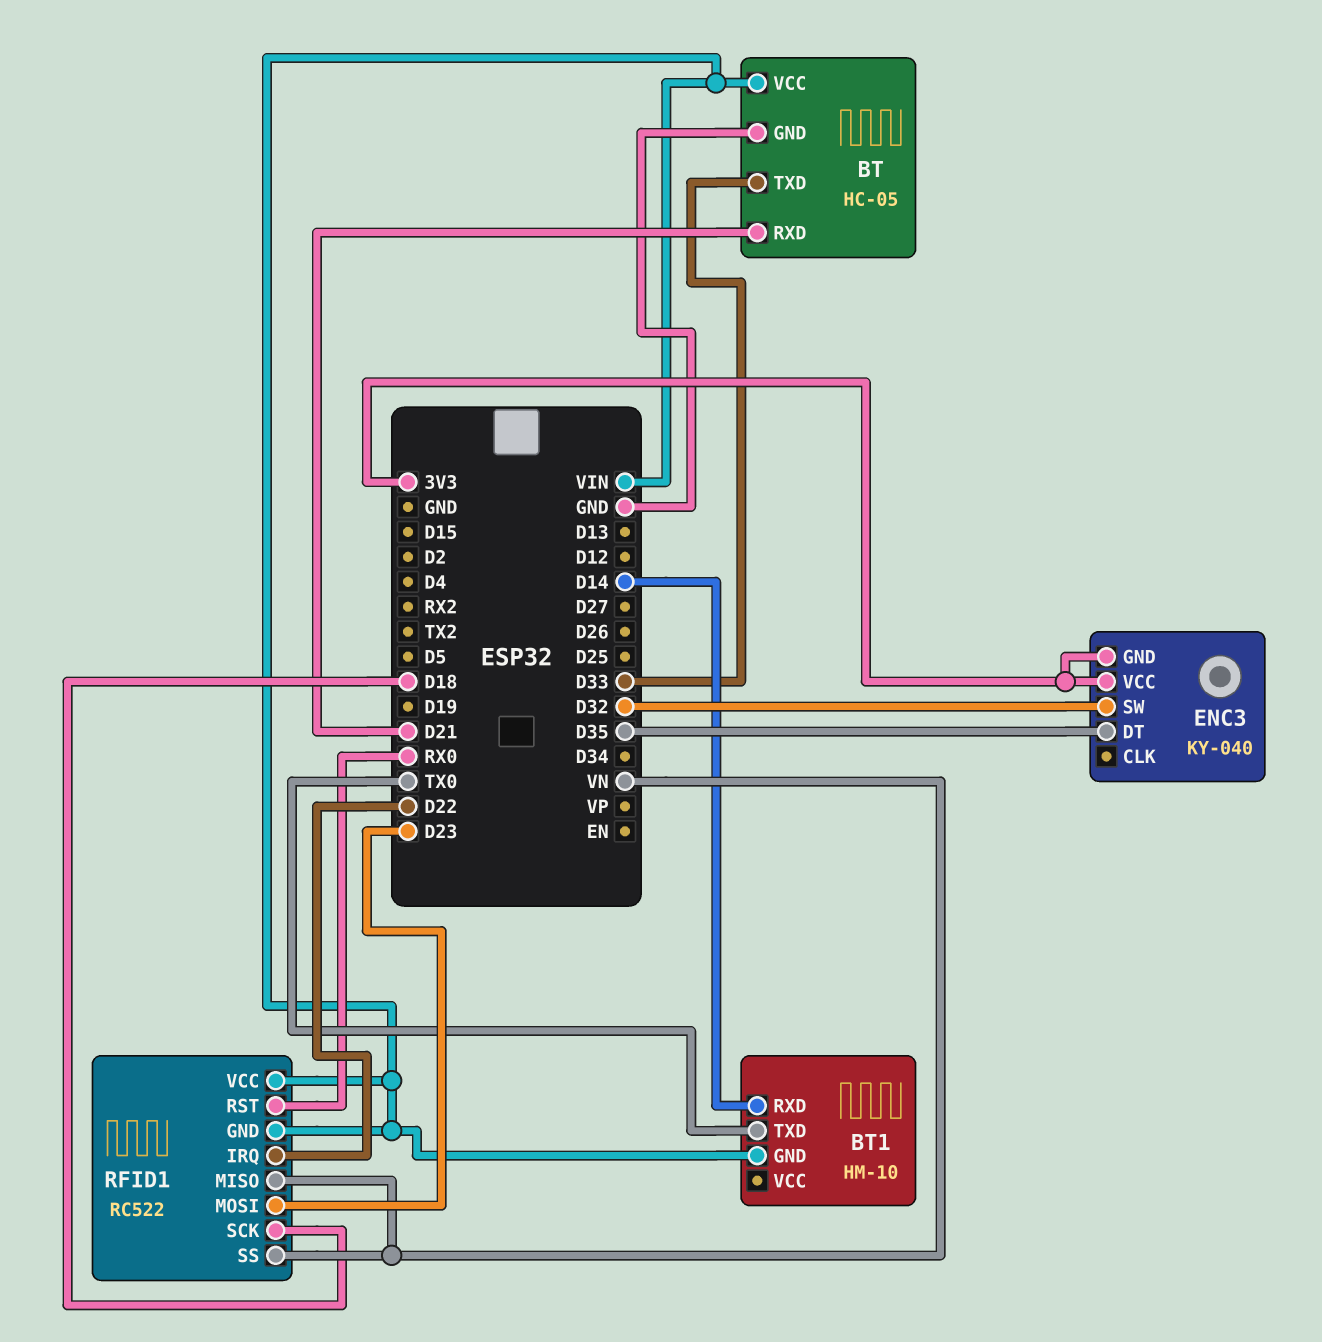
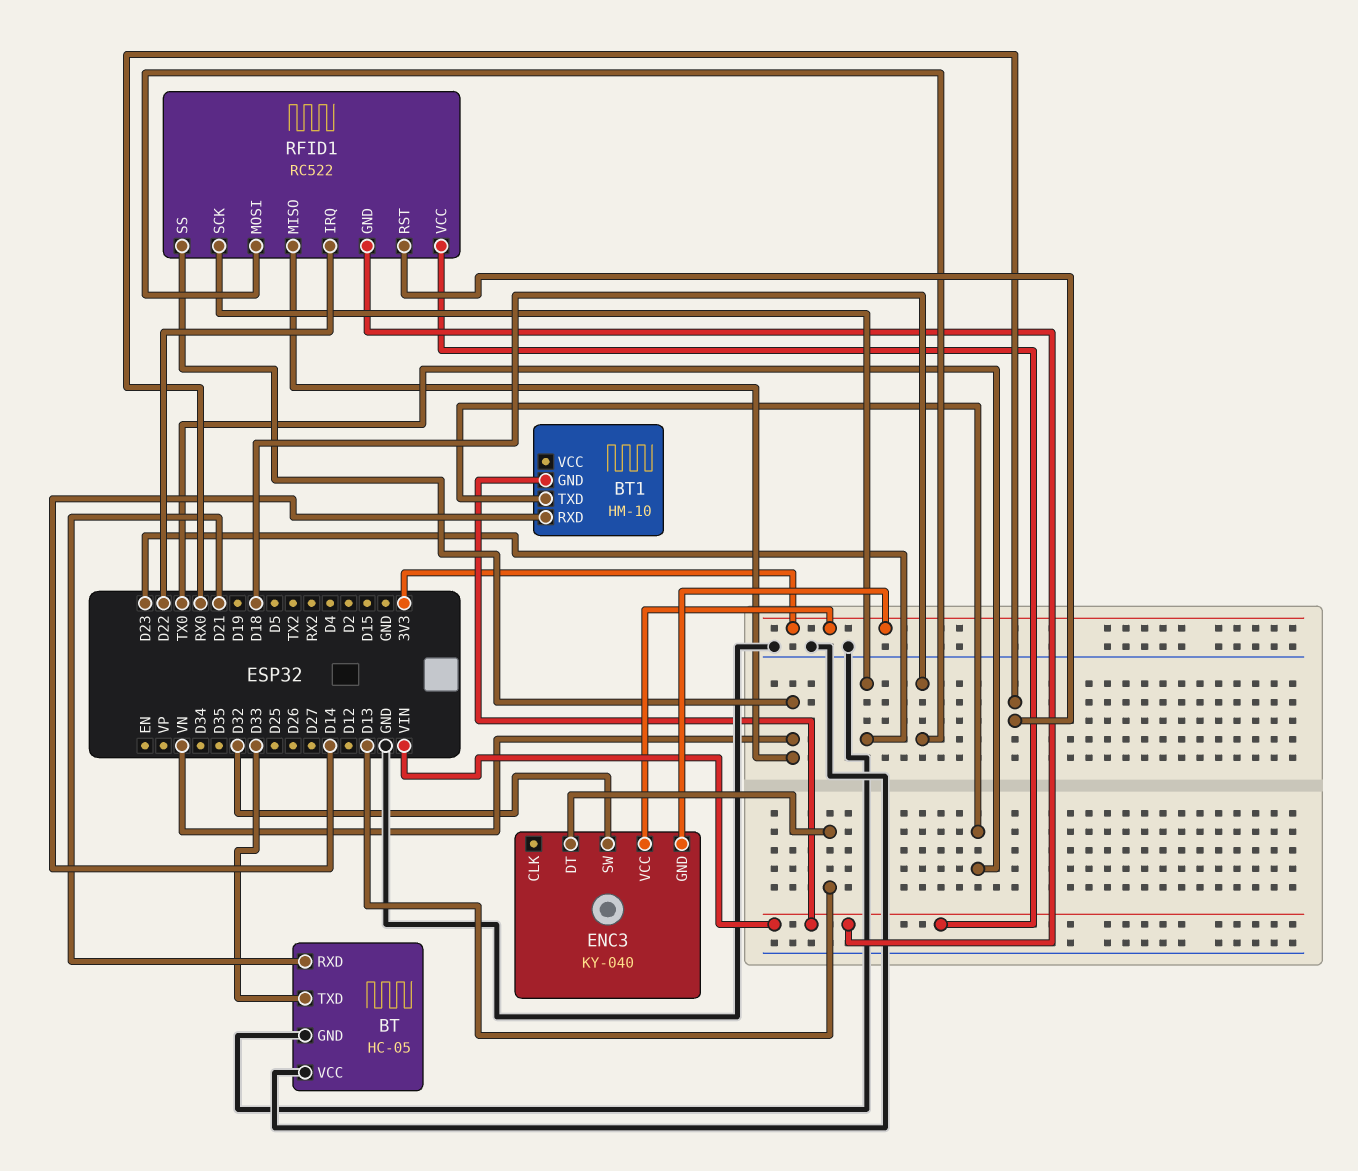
BT pin VCC: VIN -> GND
ENC3 pin DT: D35 -> D13
RFID1 pin MOSI: D23 -> D18
RFID1 pin SCK: D18 -> D23

